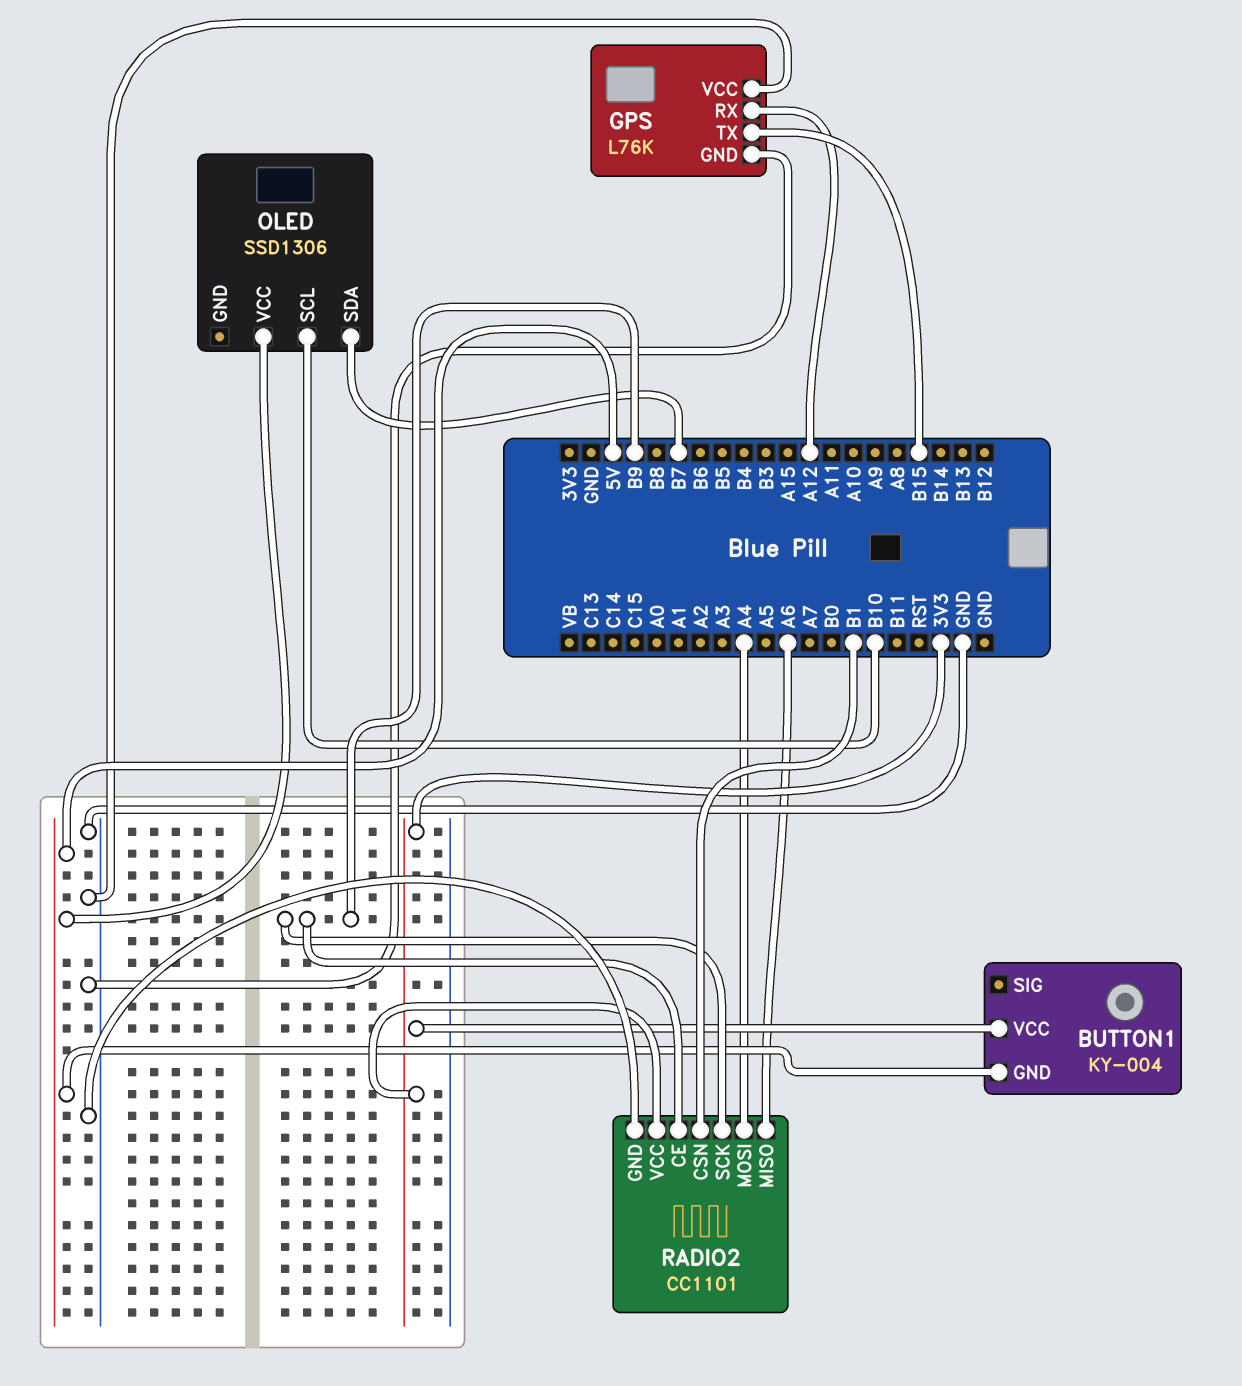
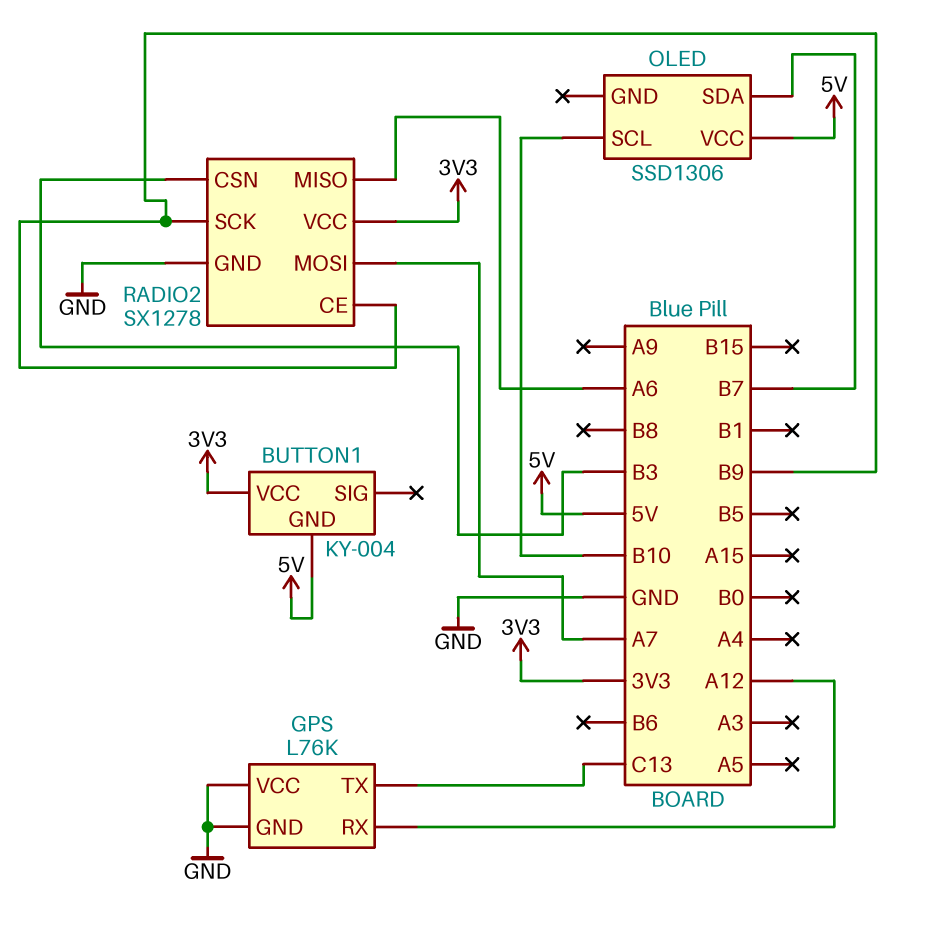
GPS pin TX: B15 -> C13
RADIO2: CC1101 -> SX1278
RADIO2 pin CSN: B1 -> B3
RADIO2 pin MOSI: A4 -> A7

